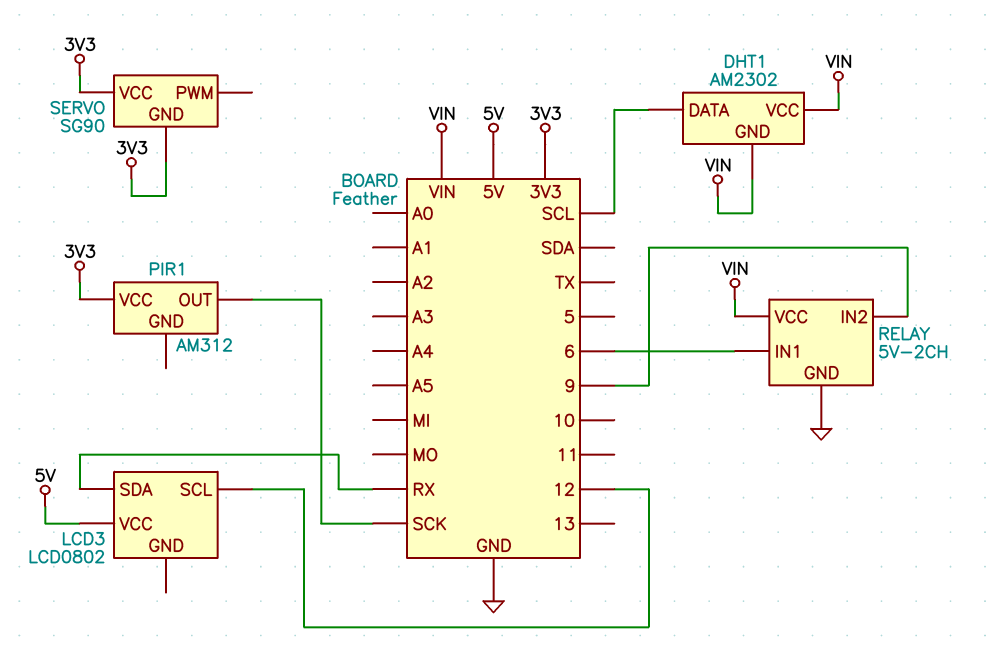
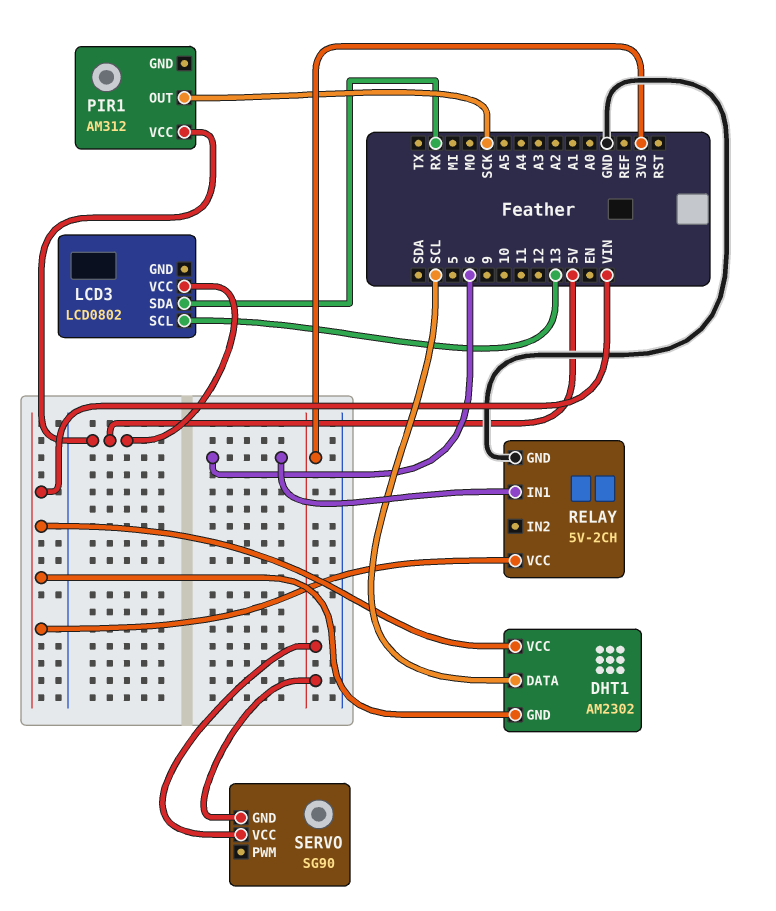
LCD3 pin SCL: 12 -> 13
PIR1 pin VCC: 3V3 -> 5V
RELAY pin IN2: 9 -> none

